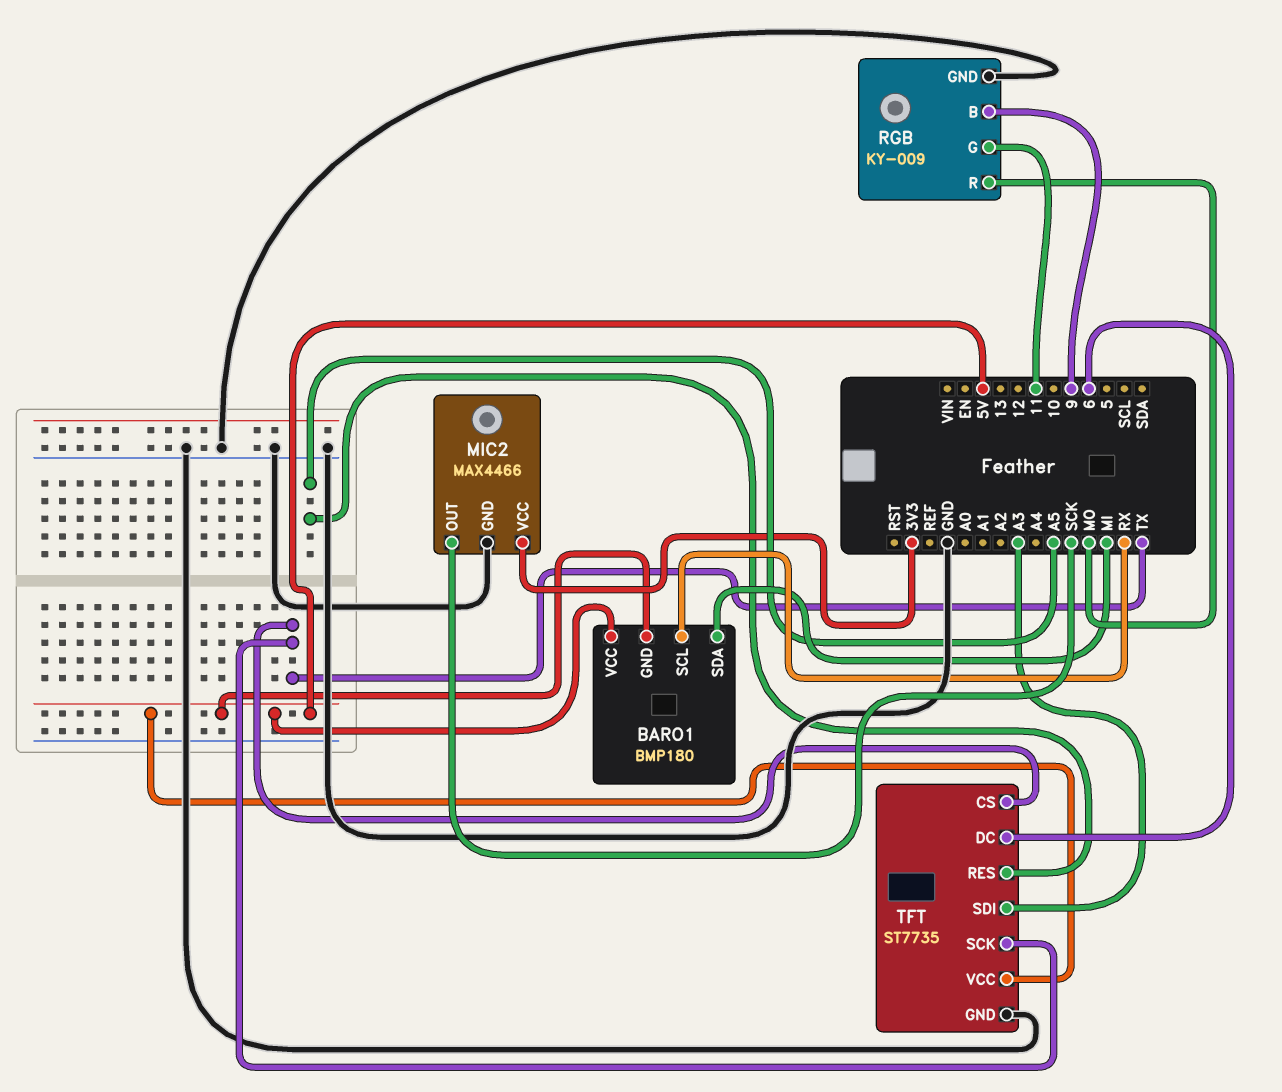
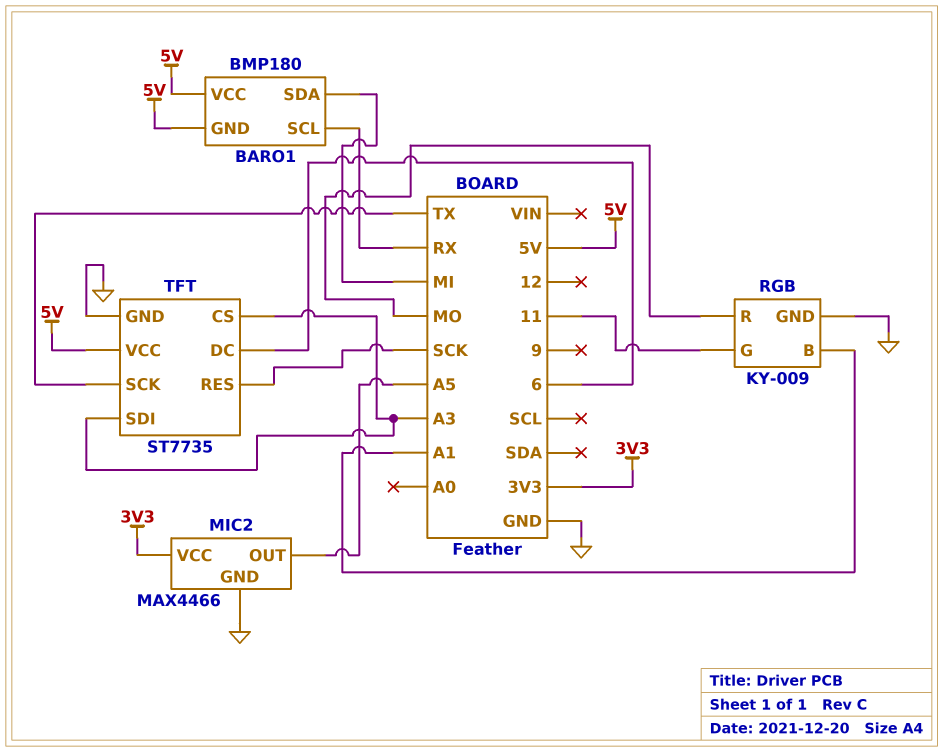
MIC2 pin OUT: SCK -> A5
RGB pin B: 9 -> A1
TFT pin CS: TX -> A3
TFT pin RES: A5 -> SCK

